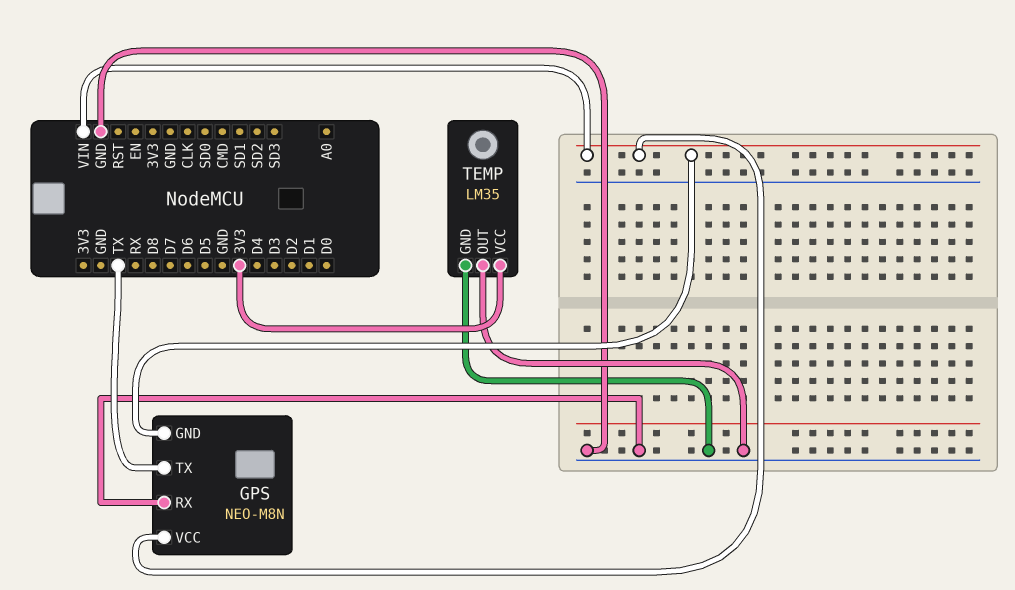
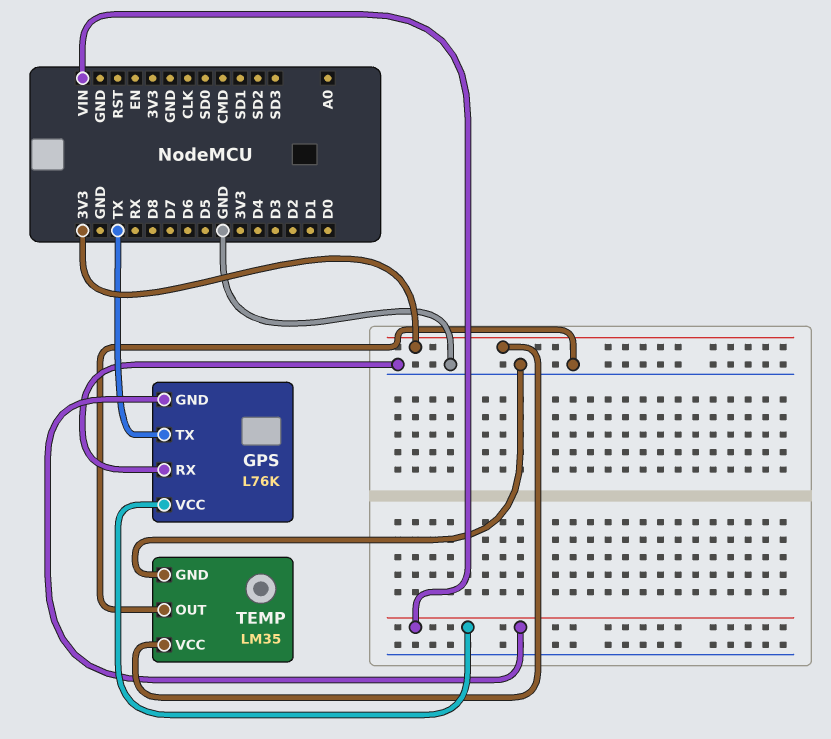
GPS: NEO-M8N -> L76K

